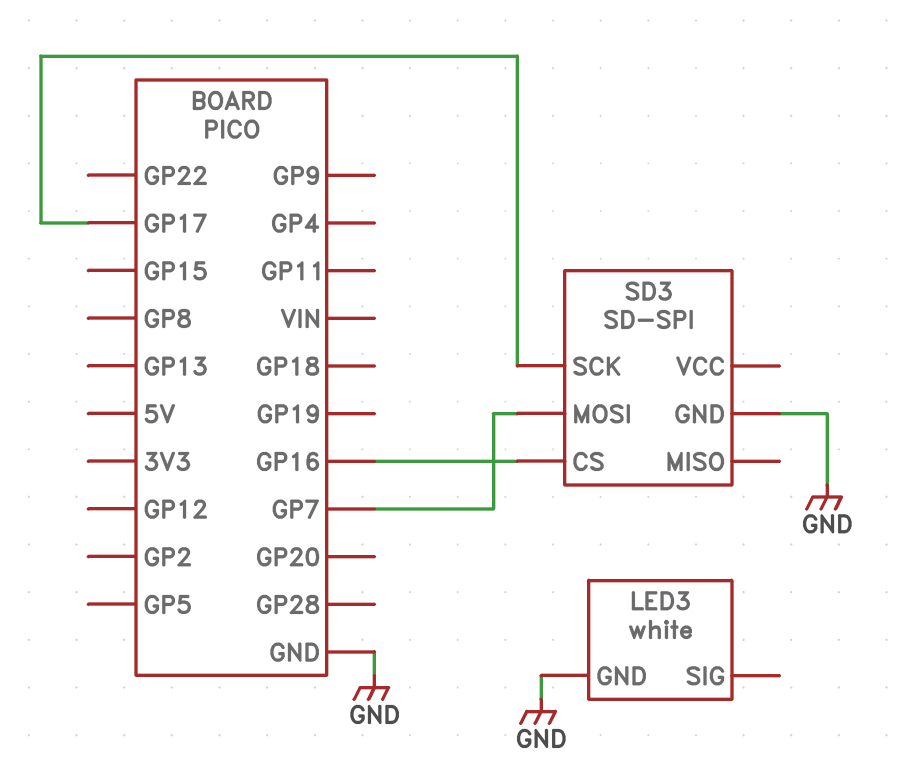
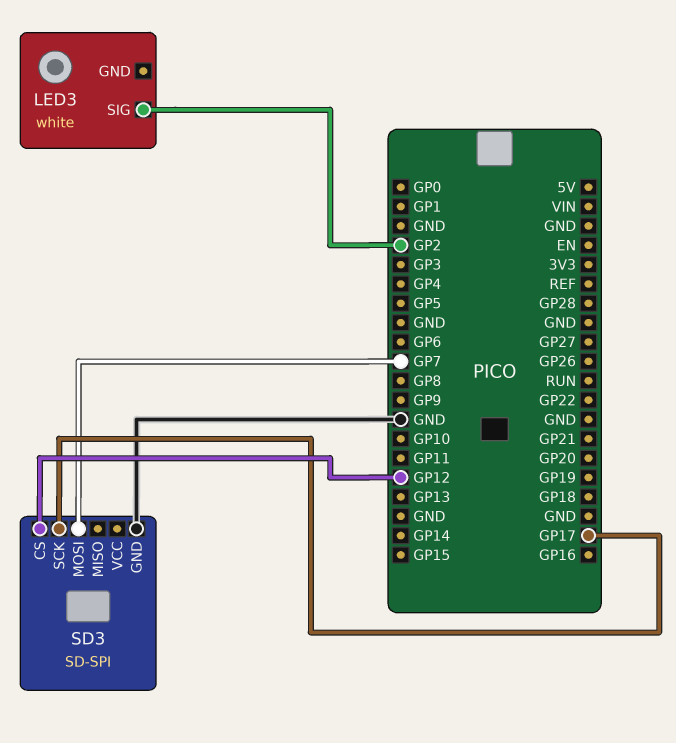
LED3 pin GND: GND -> none
LED3 pin SIG: none -> GP2
SD3 pin CS: GP16 -> GP12

